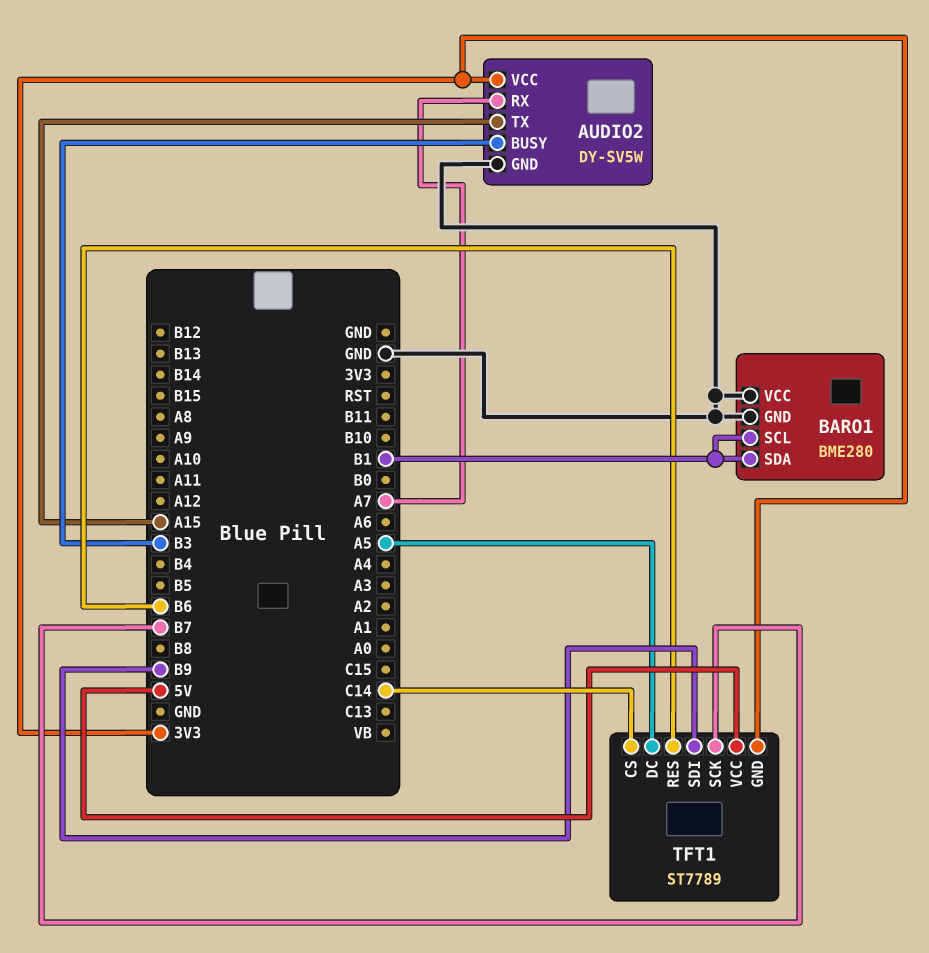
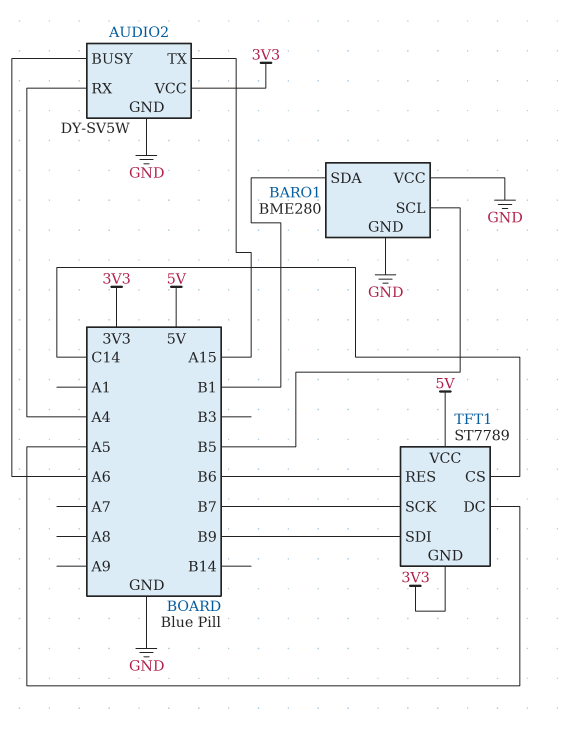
AUDIO2 pin BUSY: B3 -> A6
AUDIO2 pin RX: A7 -> A4
BARO1 pin SCL: B1 -> B5

